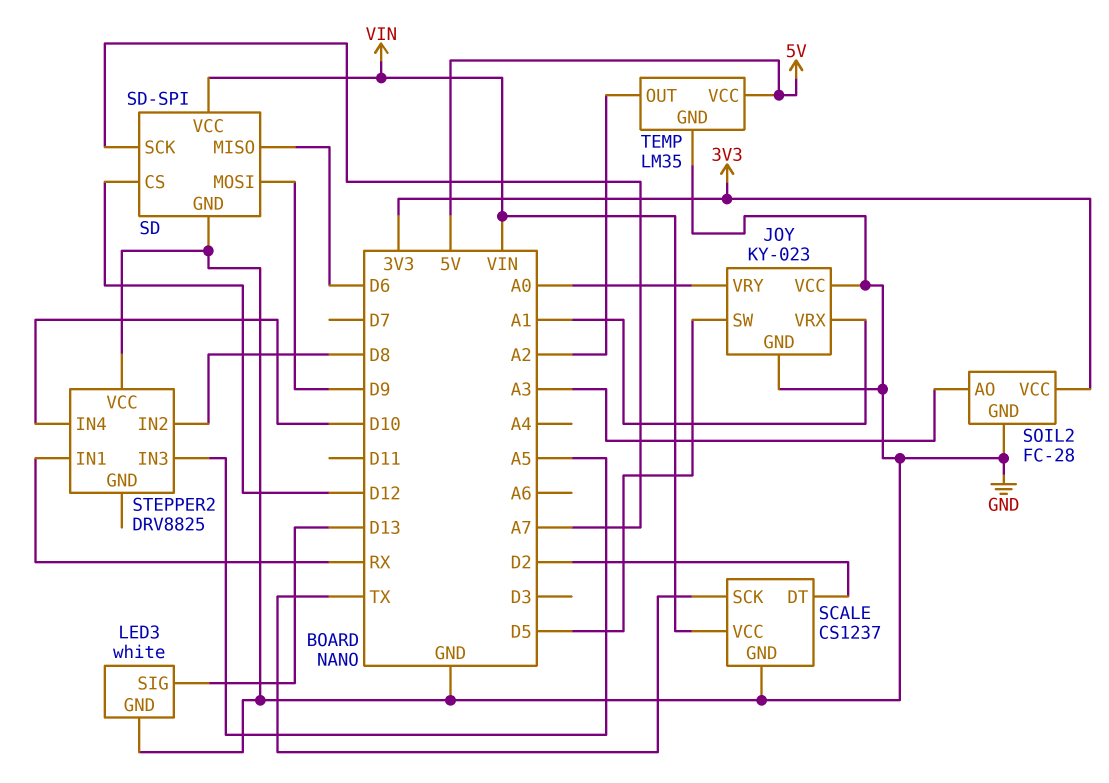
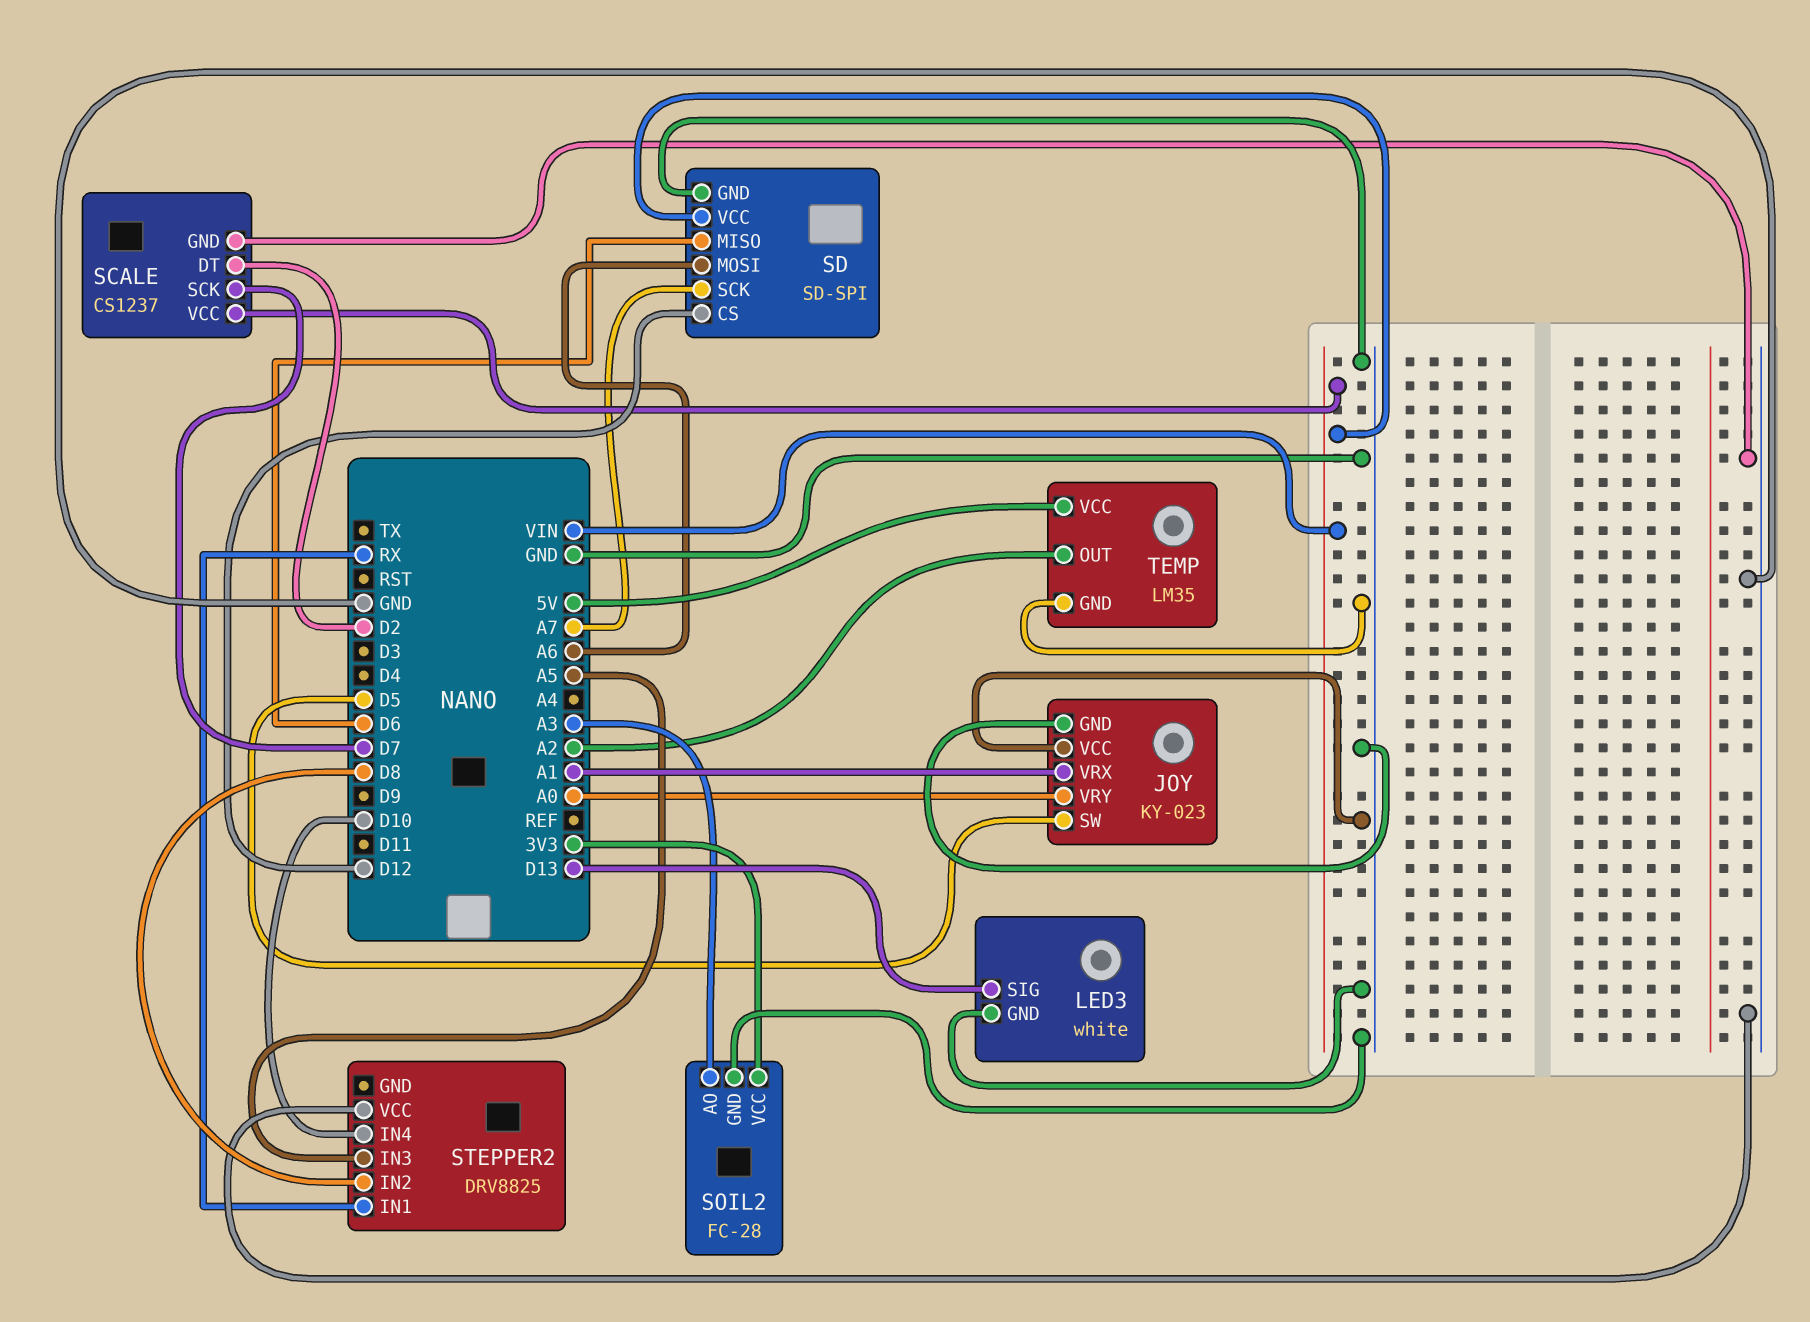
SCALE pin SCK: TX -> D7
SD pin MOSI: D9 -> A6

